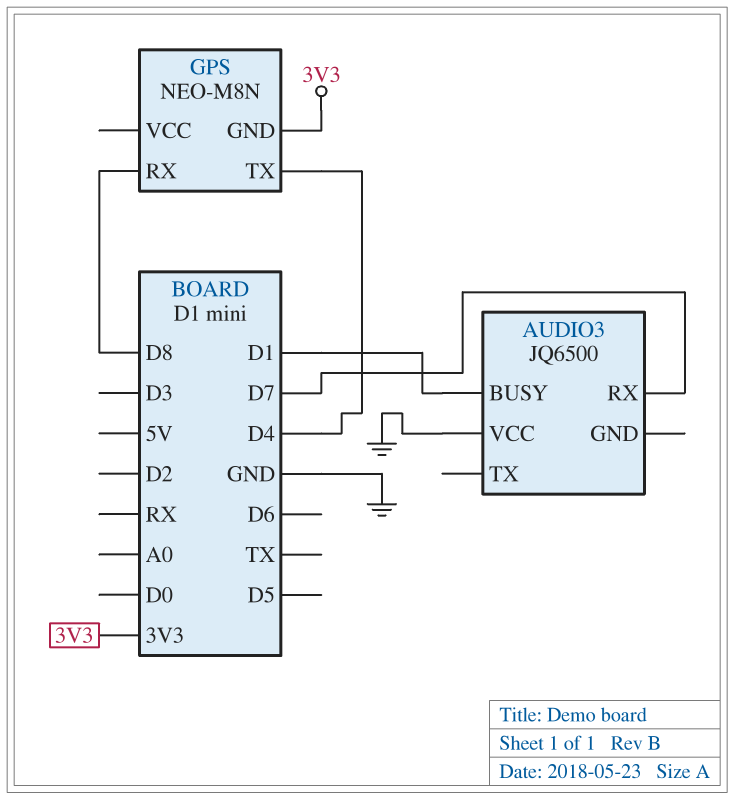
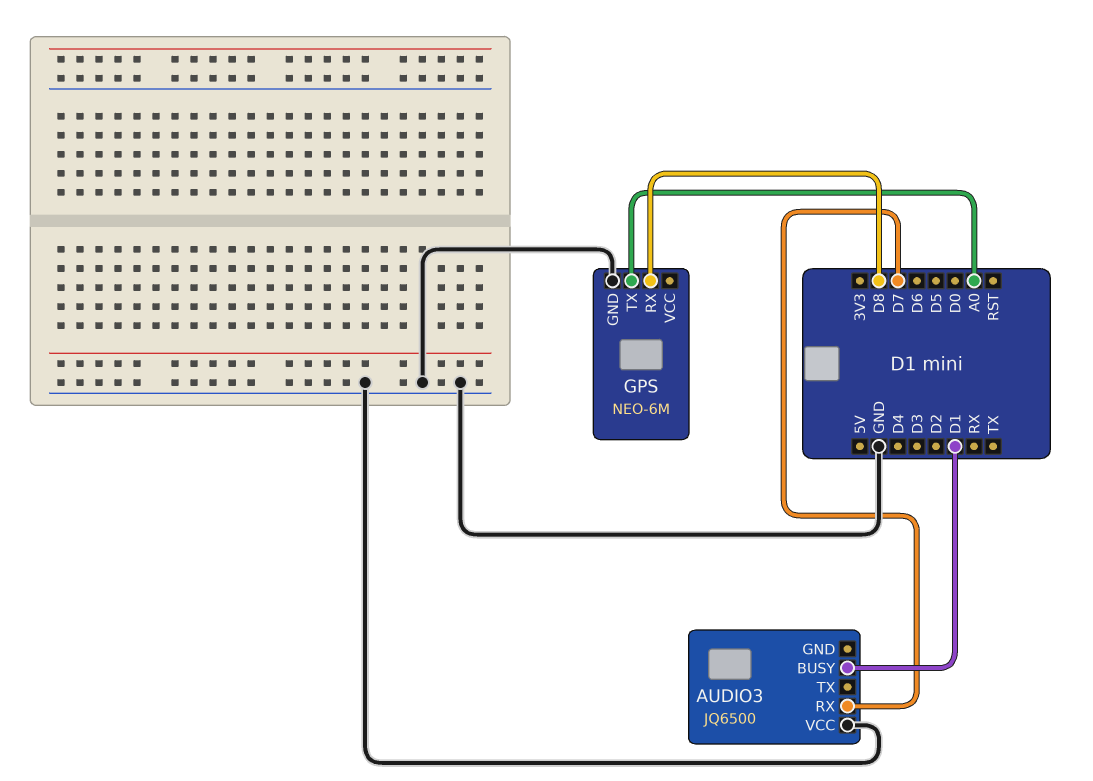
GPS: NEO-M8N -> NEO-6M
GPS pin GND: 3V3 -> GND
GPS pin TX: D4 -> A0

